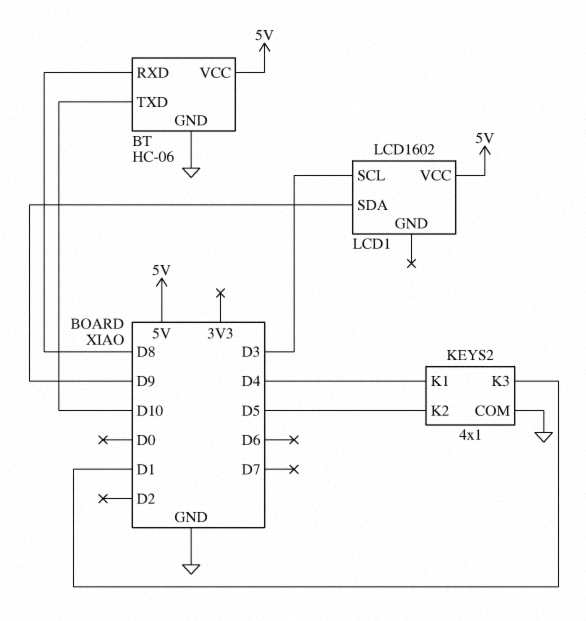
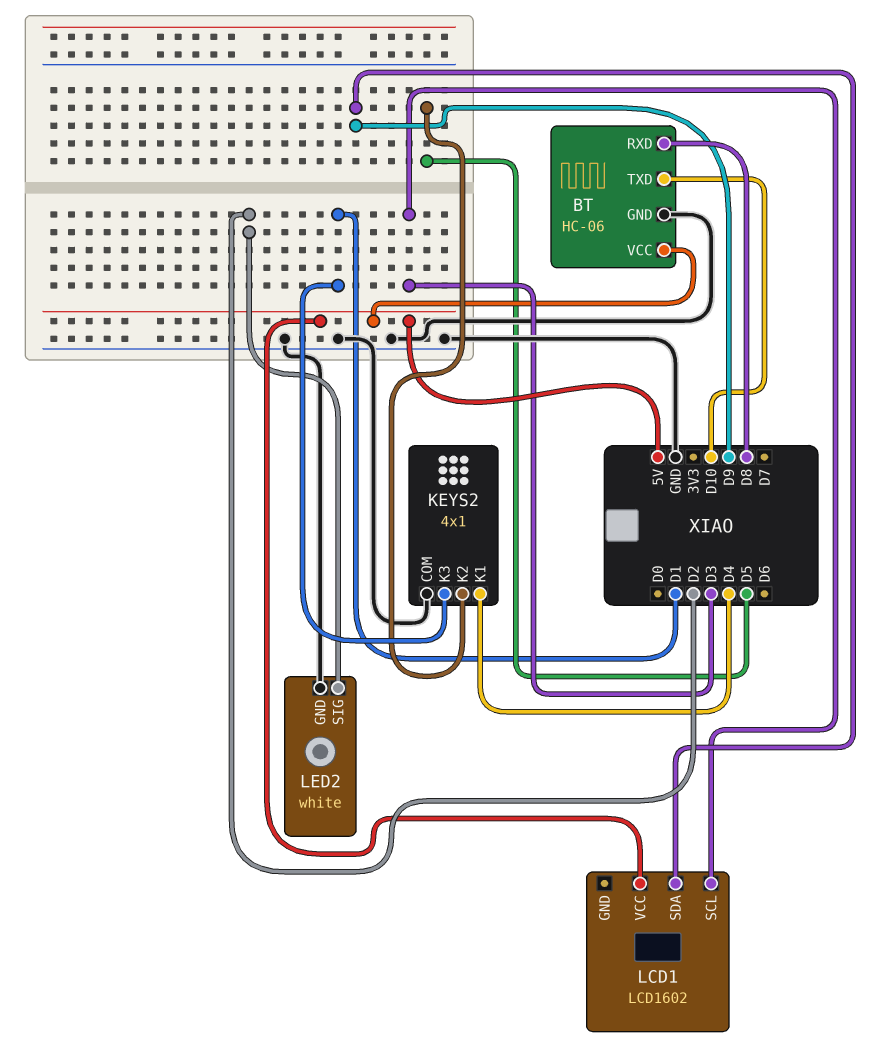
LED2: none -> white
LED2 pin GND: none -> GND
LED2 pin SIG: none -> D2

